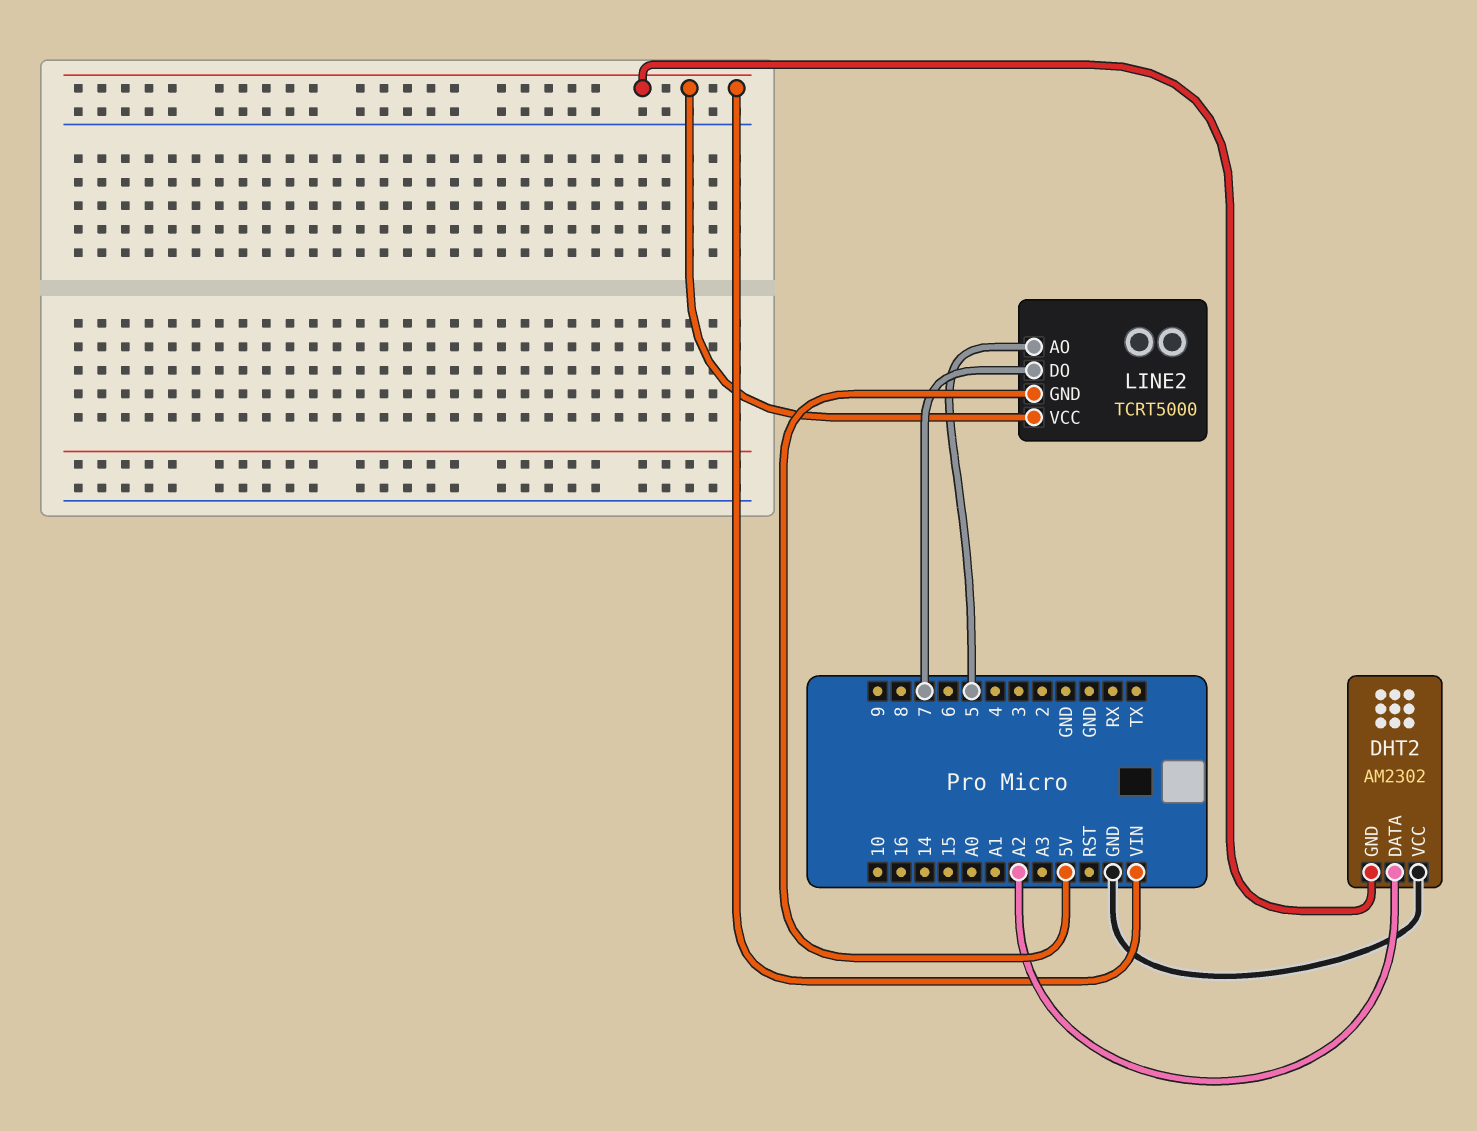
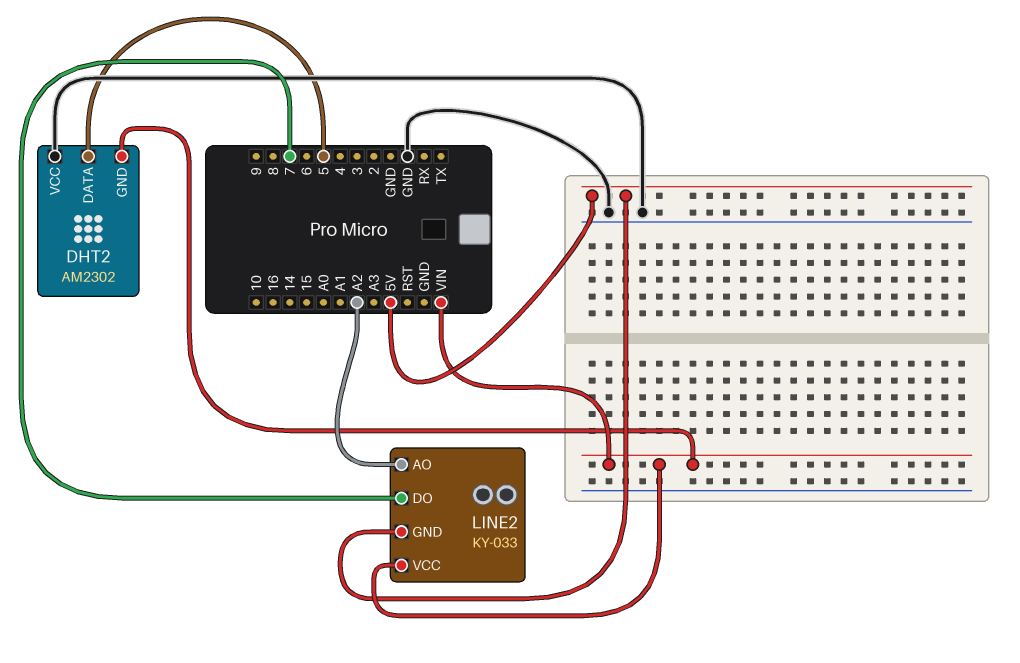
DHT2 pin DATA: A2 -> 5
LINE2: TCRT5000 -> KY-033
LINE2 pin AO: 5 -> A2

